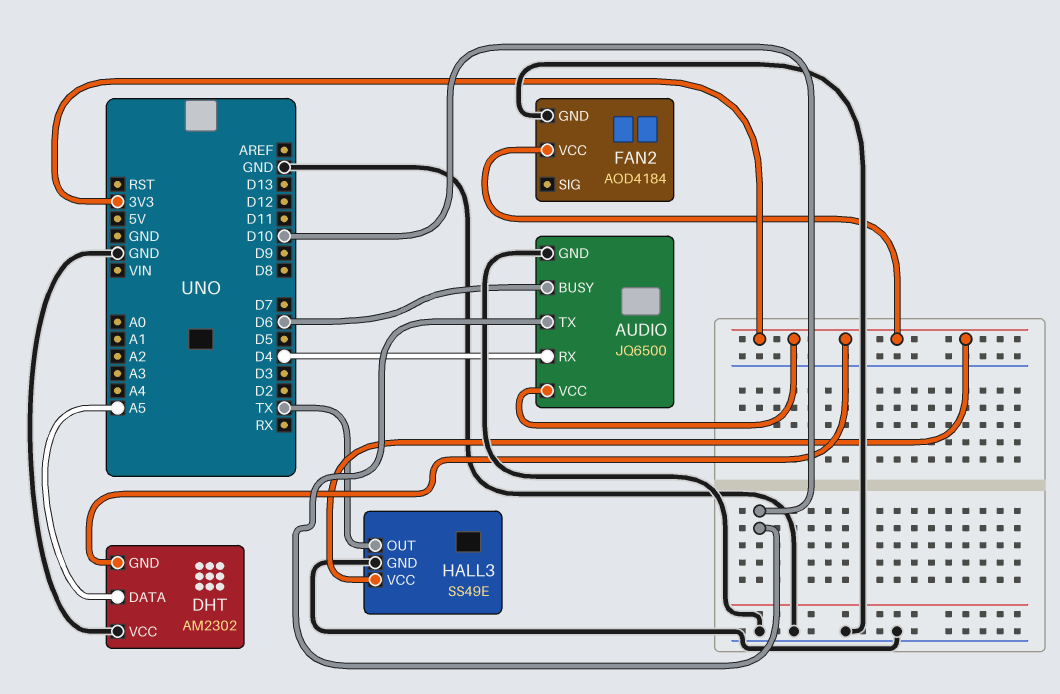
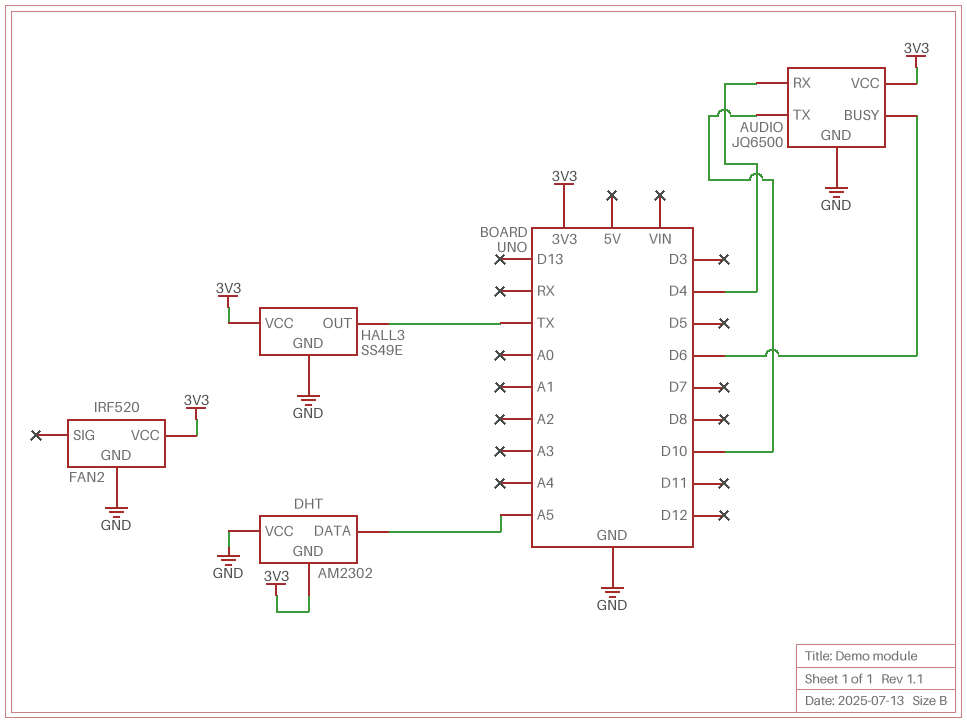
FAN2: AOD4184 -> IRF520

